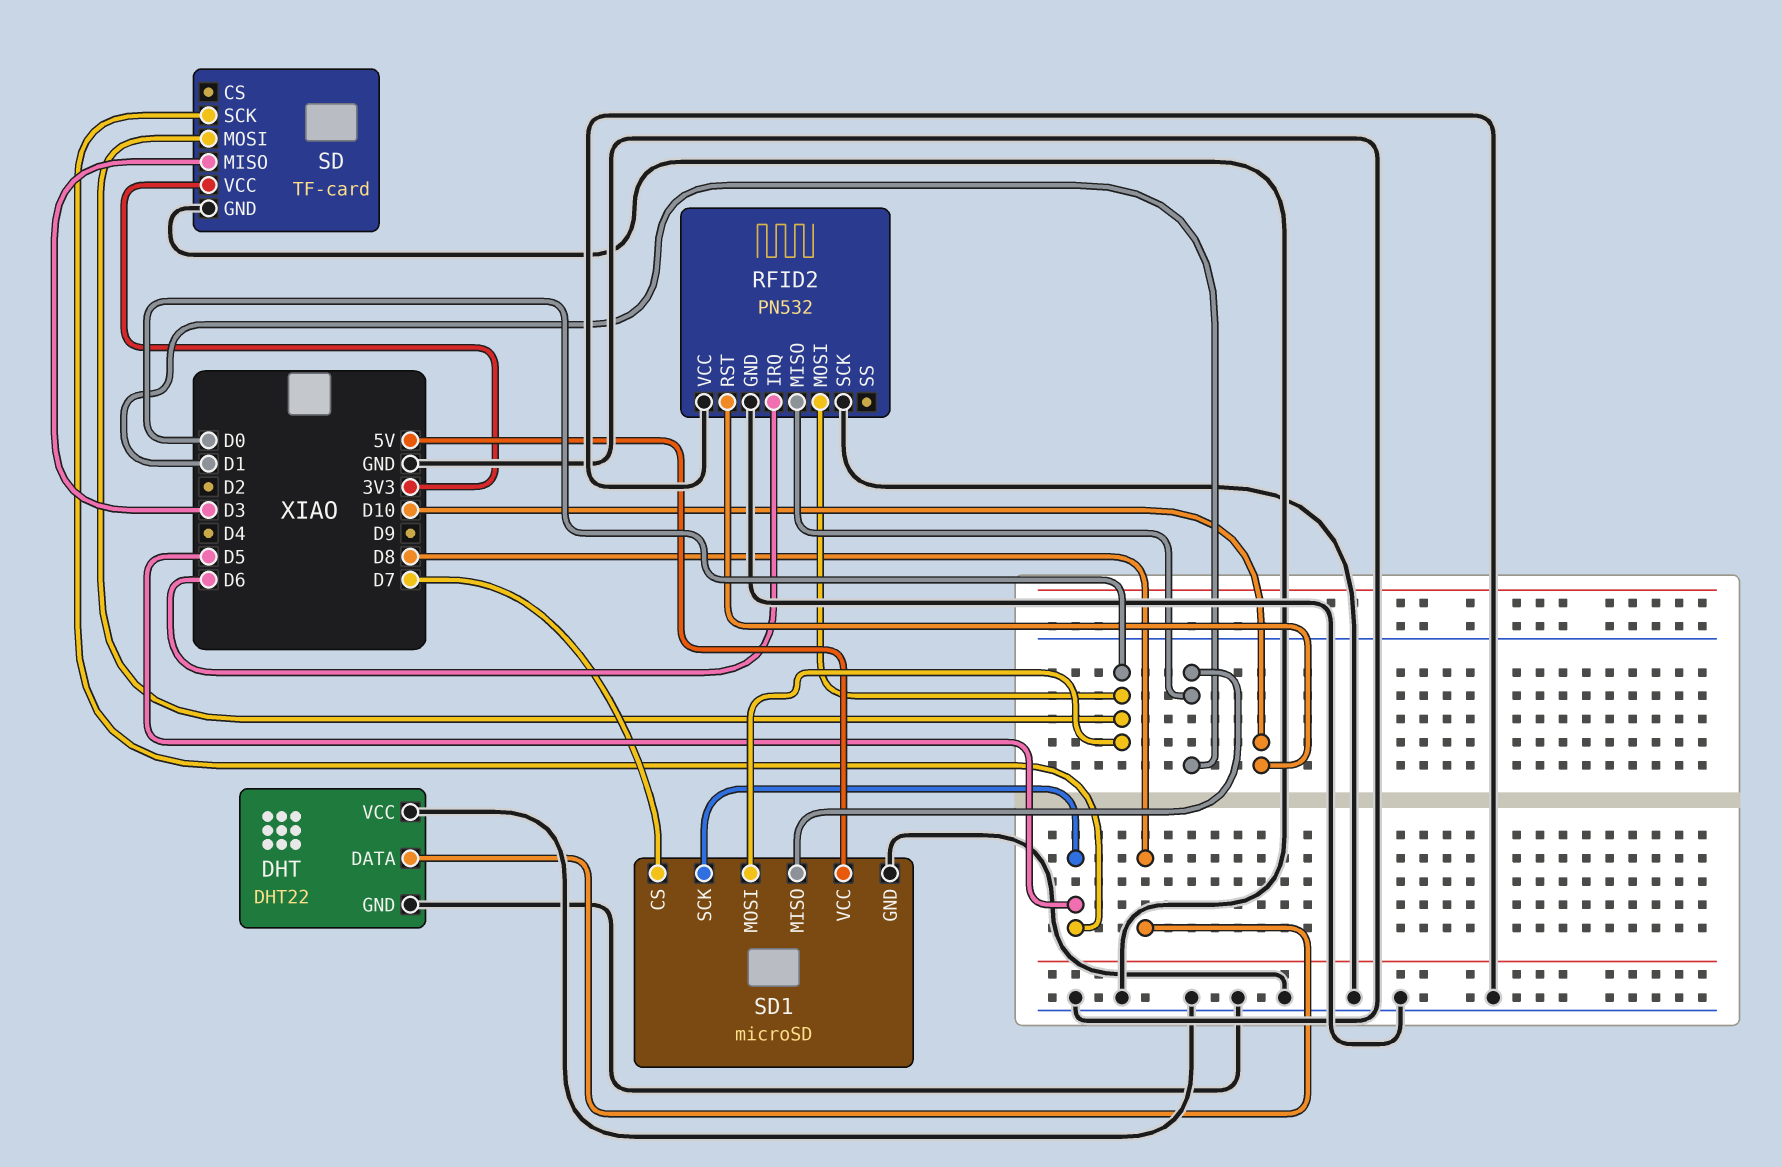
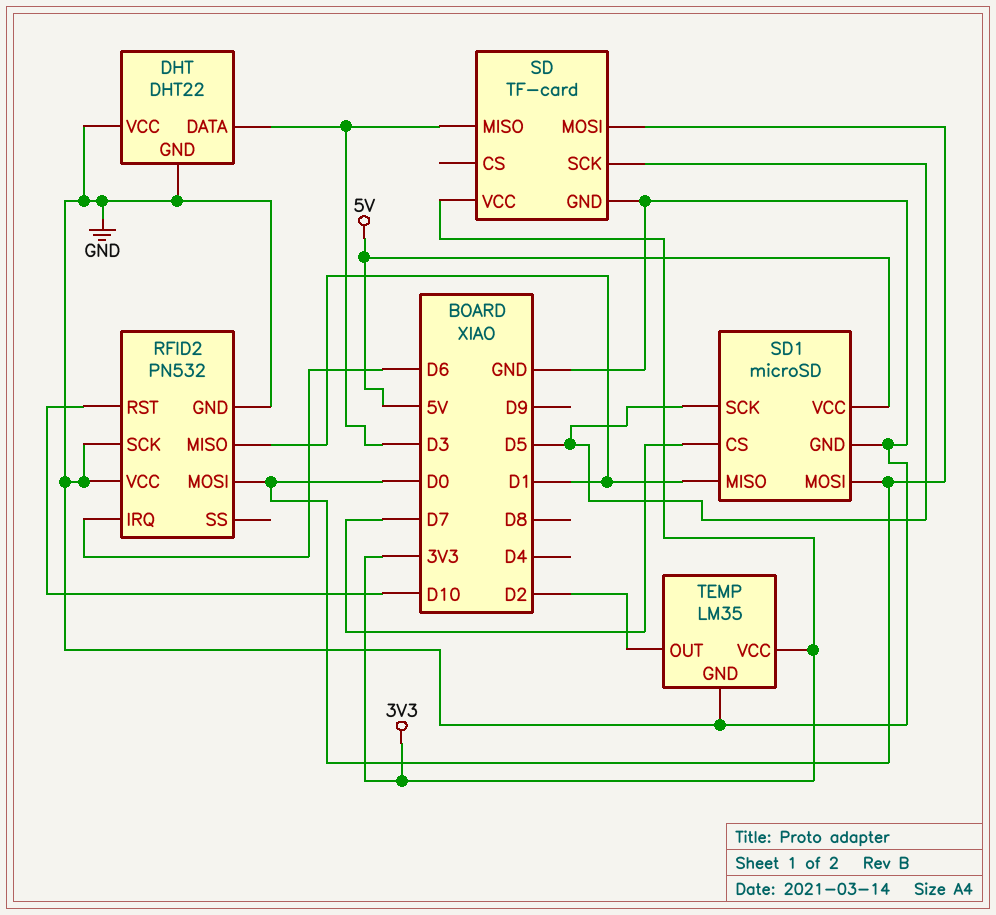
DHT pin DATA: D8 -> D3
TEMP: none -> LM35
TEMP pin GND: none -> GND
TEMP pin OUT: none -> D2
TEMP pin VCC: none -> 3V3

